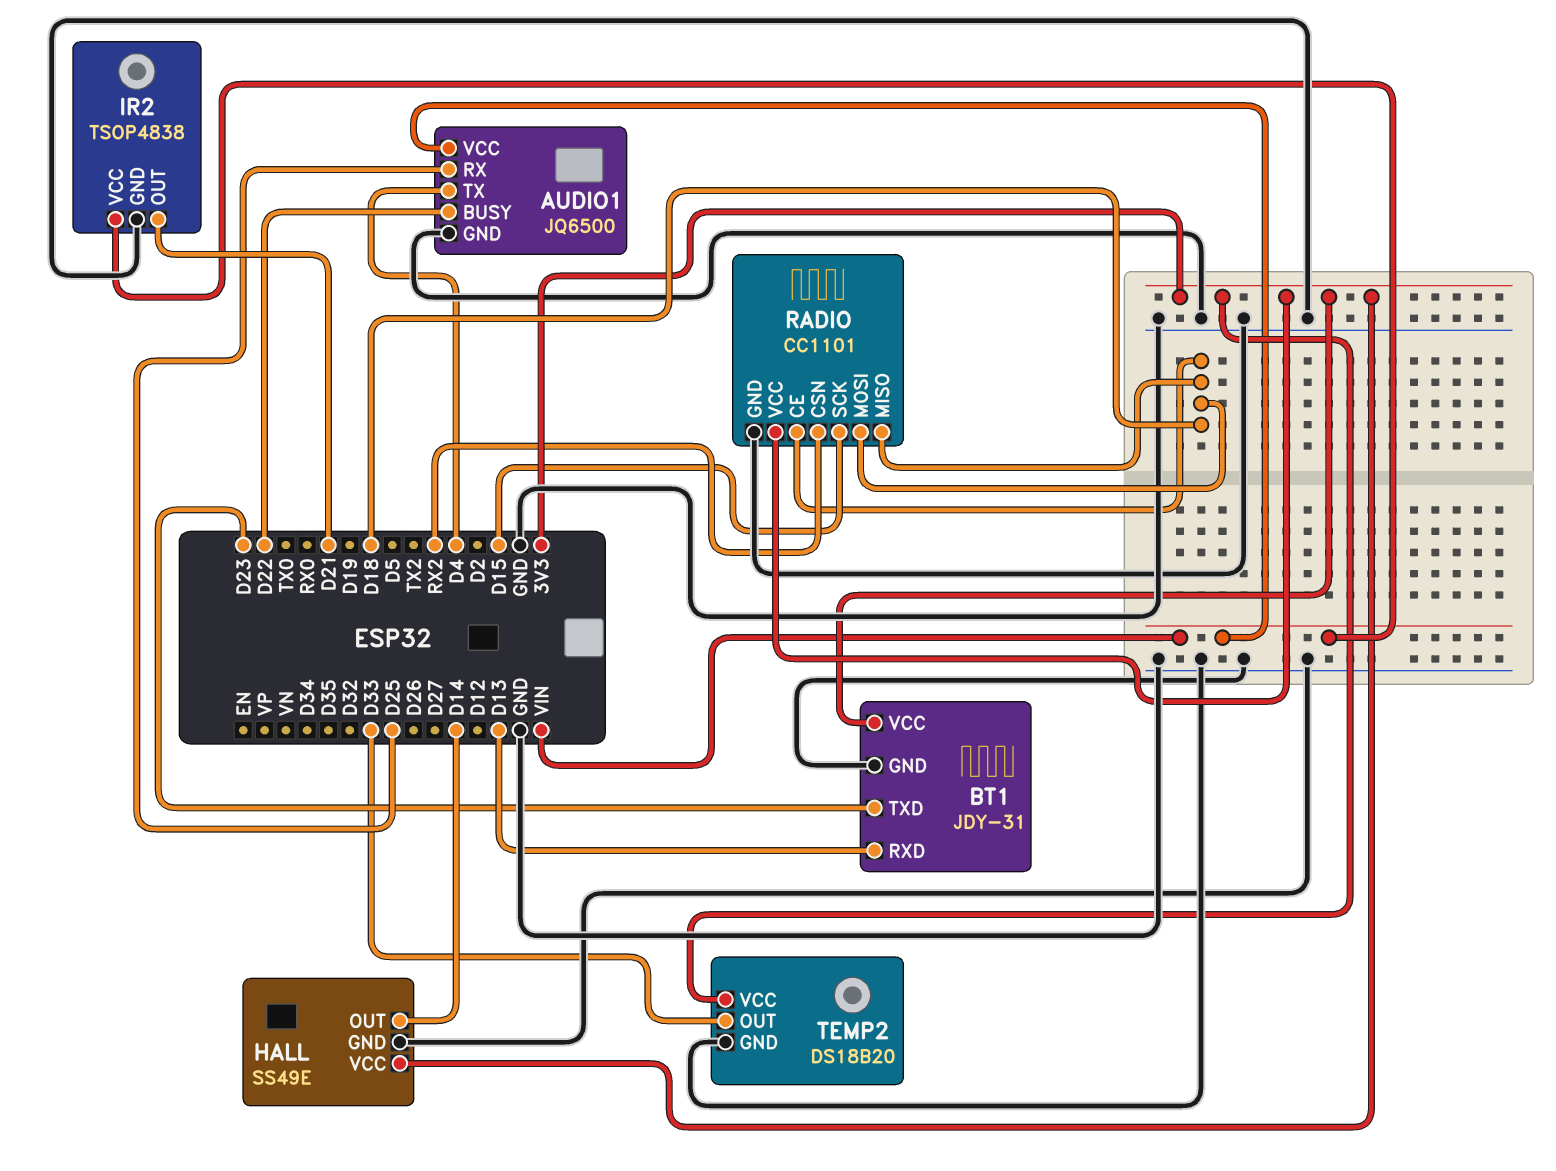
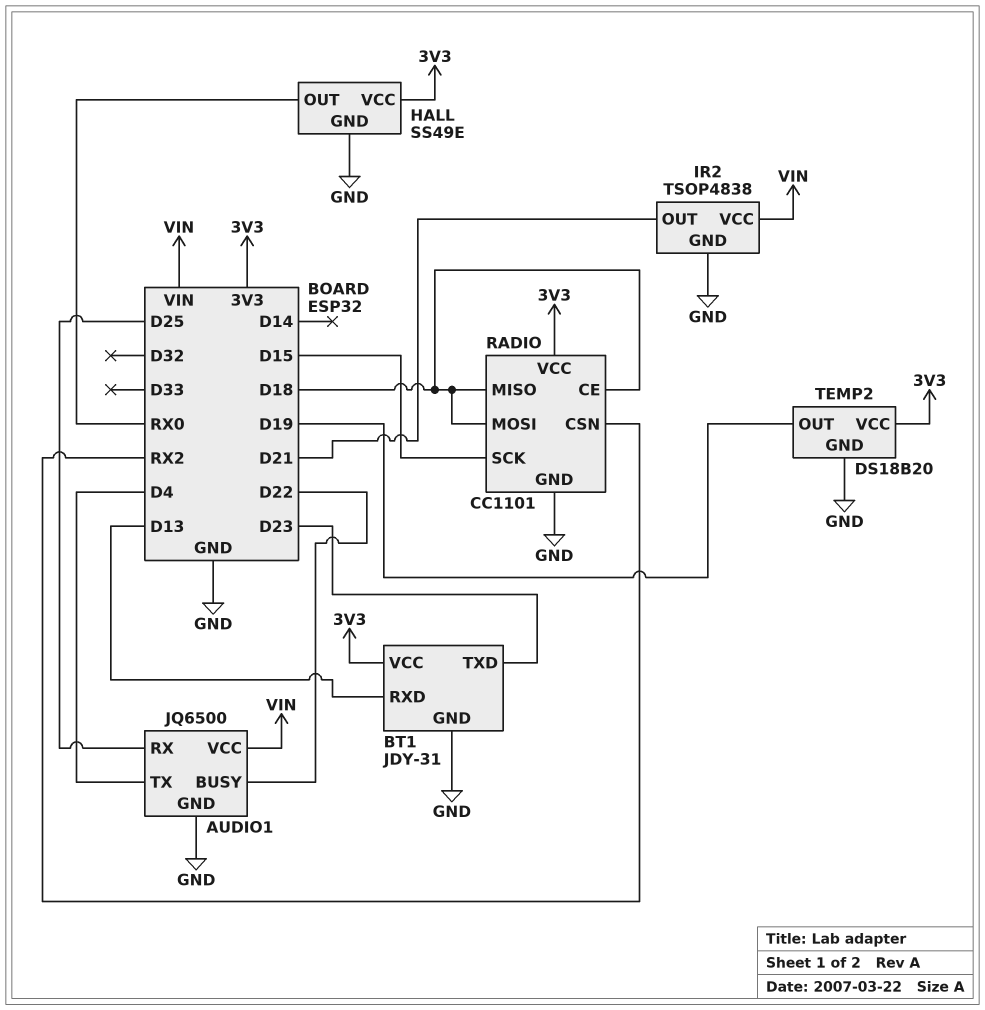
HALL pin OUT: D14 -> RX0
TEMP2 pin OUT: D33 -> D19

